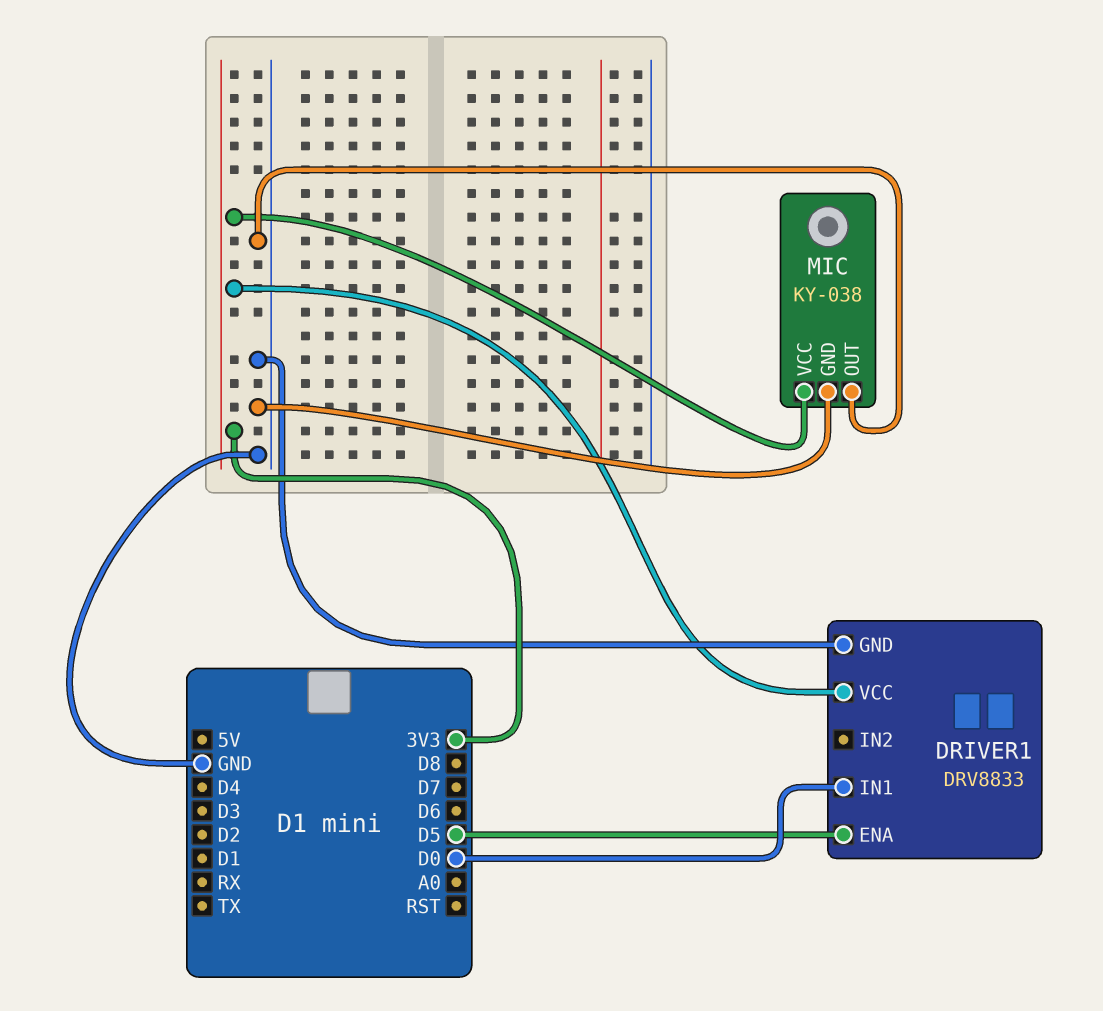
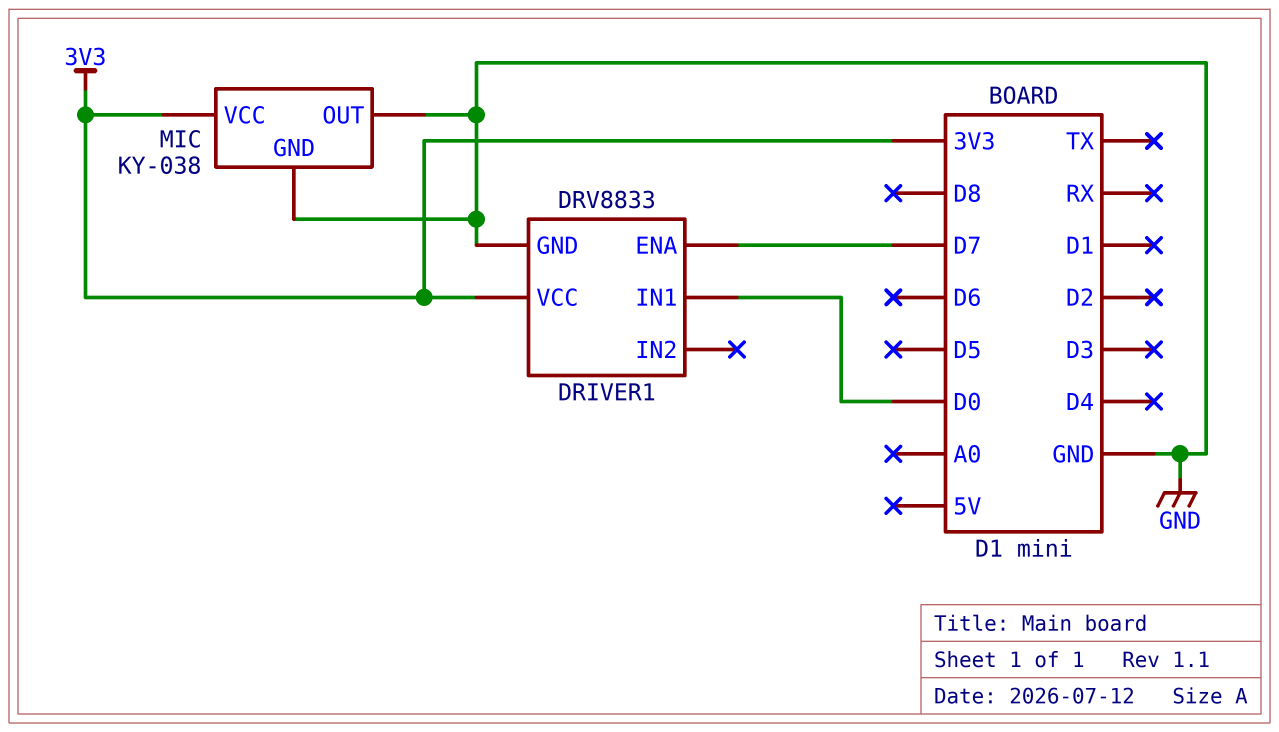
DRIVER1 pin ENA: D5 -> D7

